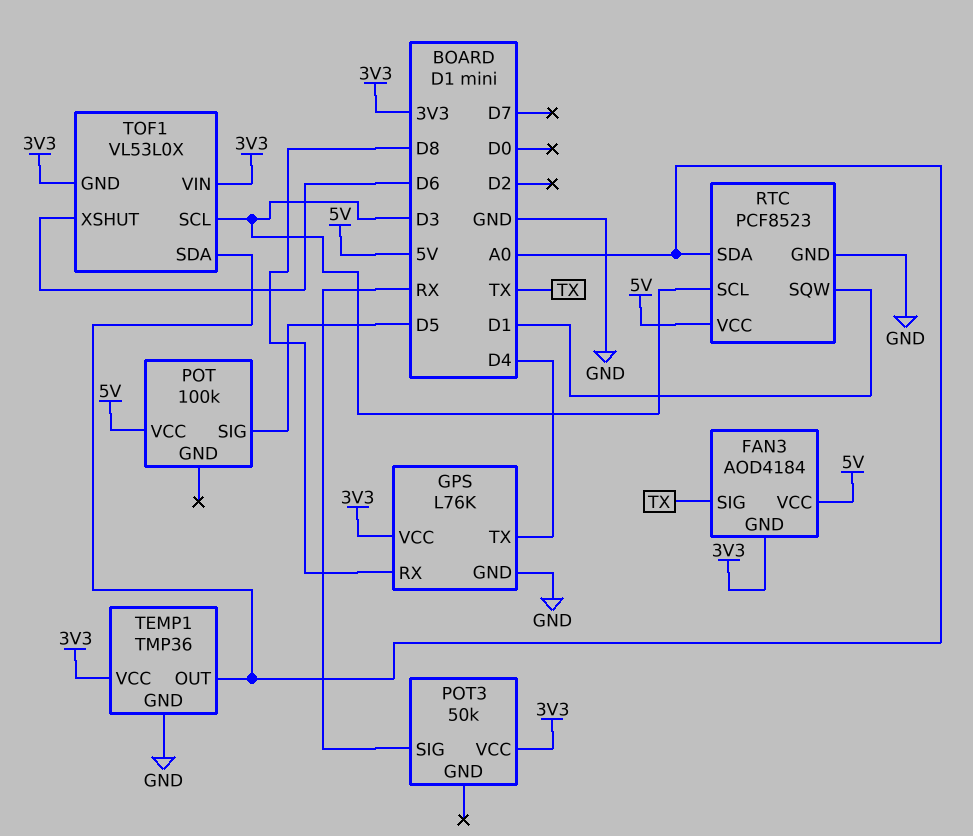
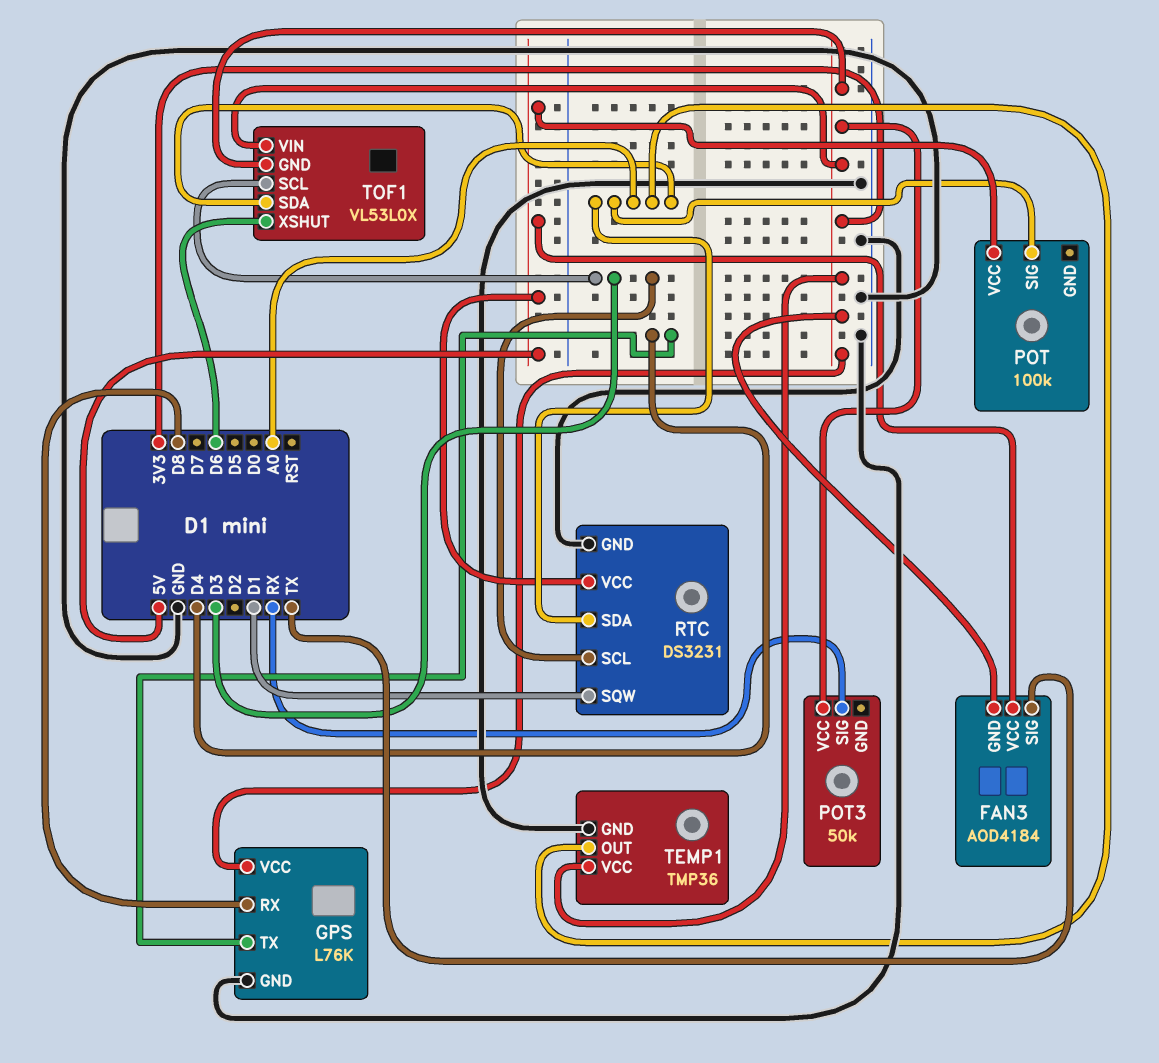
POT pin SIG: D5 -> A0
RTC: PCF8523 -> DS3231

